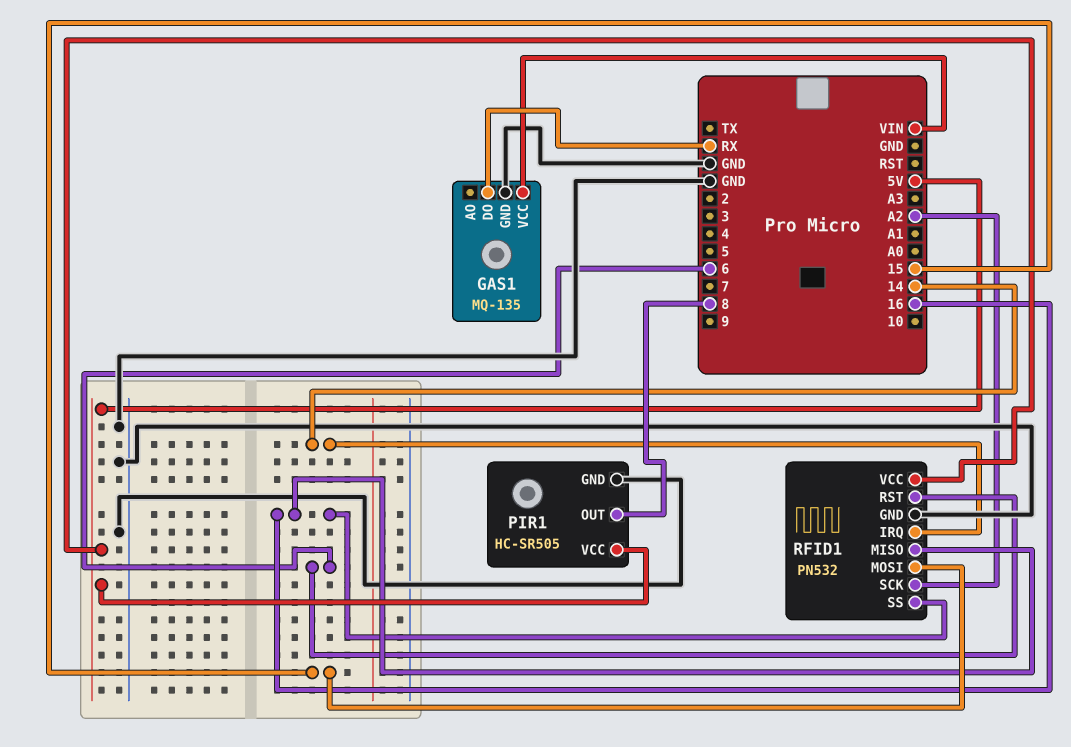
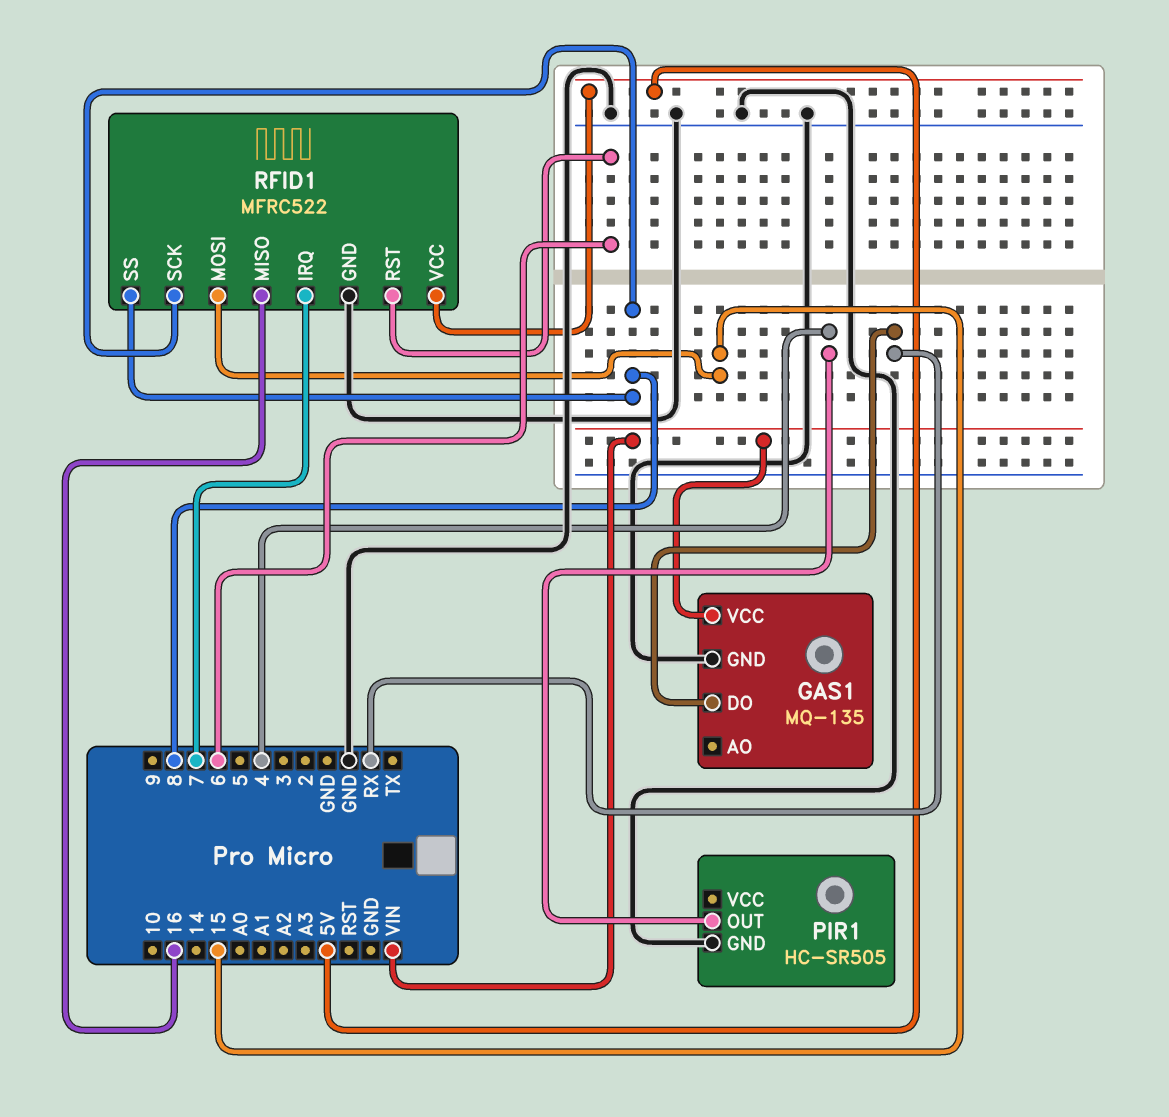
PIR1 pin OUT: 8 -> 4
PIR1 pin VCC: 5V -> none
RFID1: PN532 -> MFRC522
RFID1 pin IRQ: 14 -> 7
RFID1 pin SCK: A2 -> 8
RFID1 pin SS: 16 -> 8

